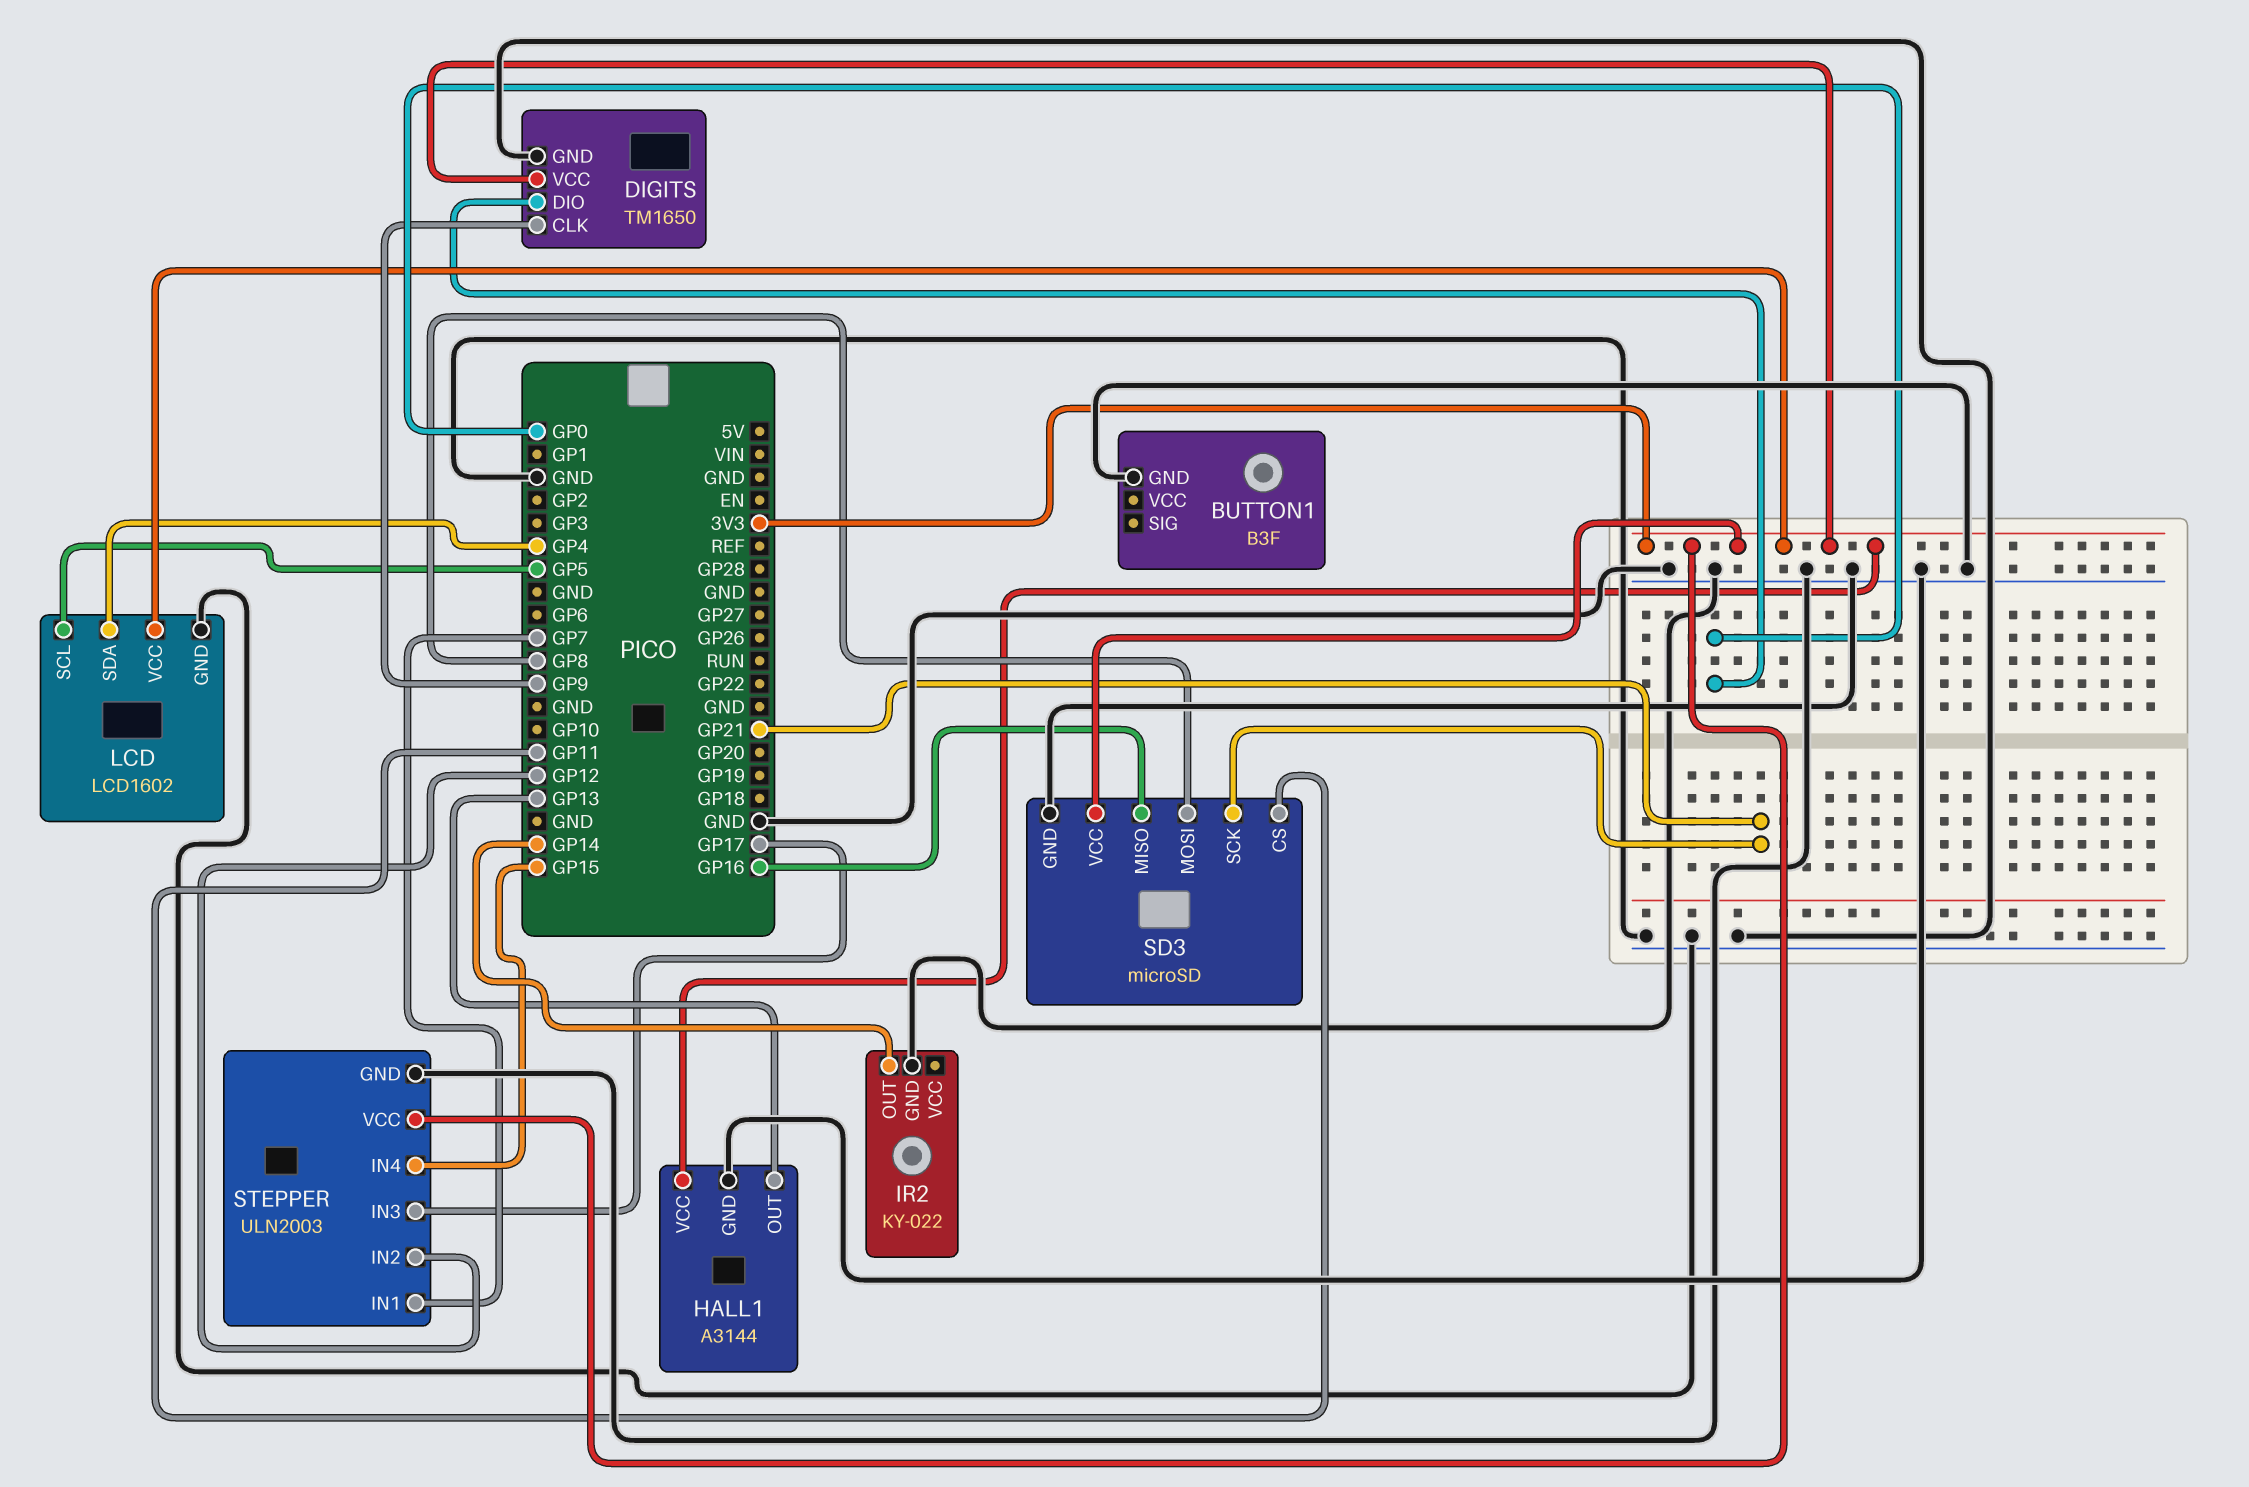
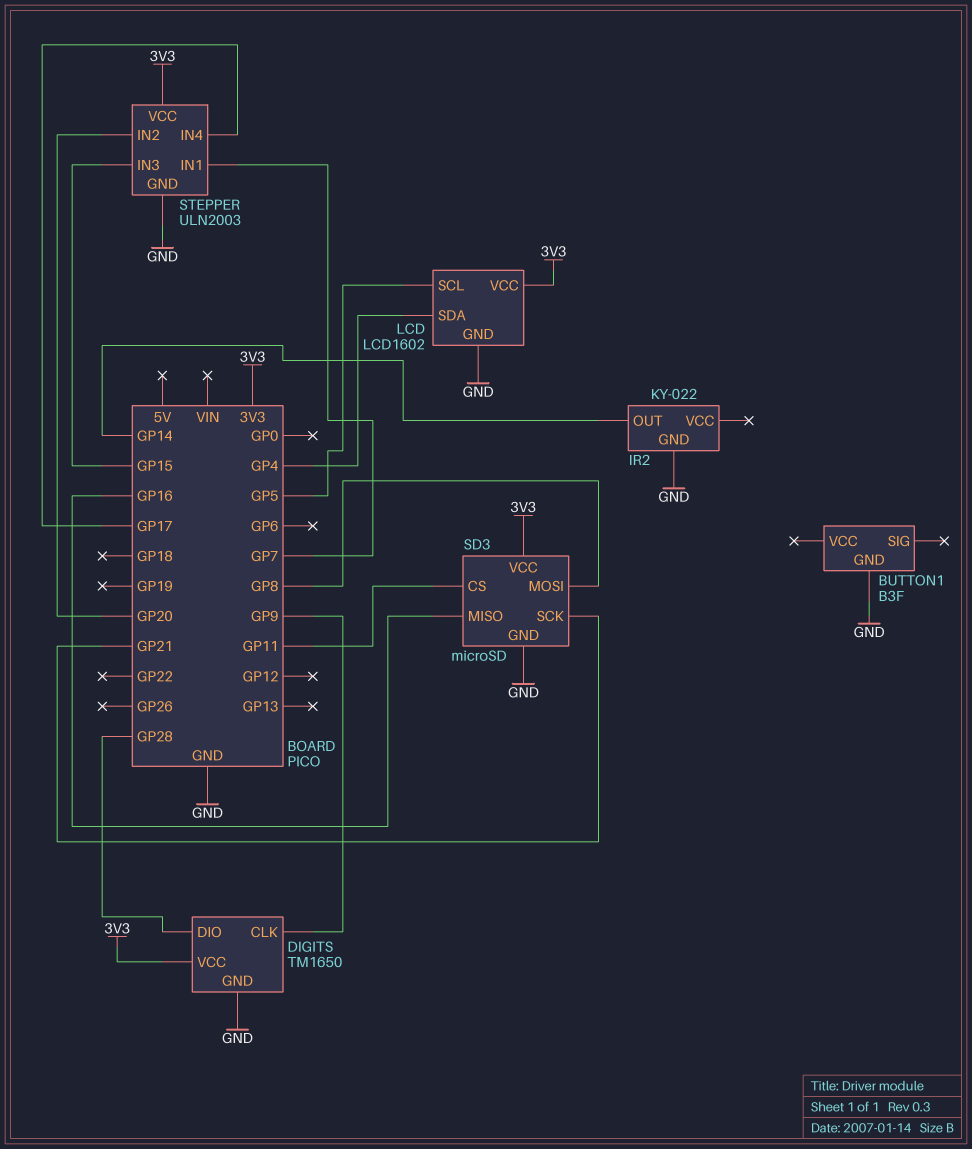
DIGITS pin DIO: GP0 -> GP28
HALL1: A3144 -> none
HALL1 pin GND: GND -> none
HALL1 pin OUT: GP13 -> none
HALL1 pin VCC: 3V3 -> none
STEPPER pin IN2: GP12 -> GP20
STEPPER pin IN3: GP17 -> GP15
STEPPER pin IN4: GP15 -> GP17

